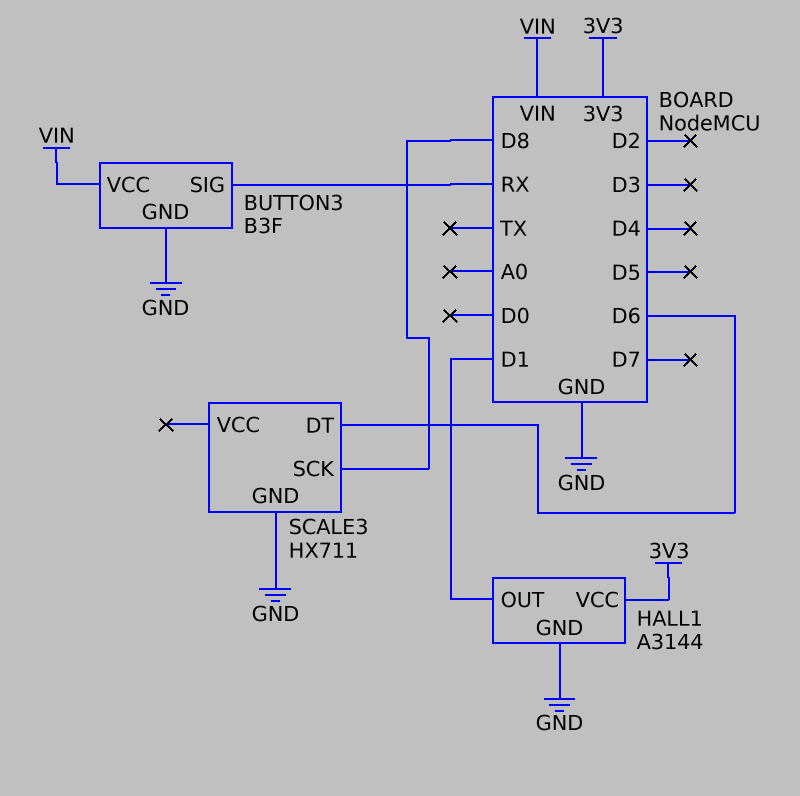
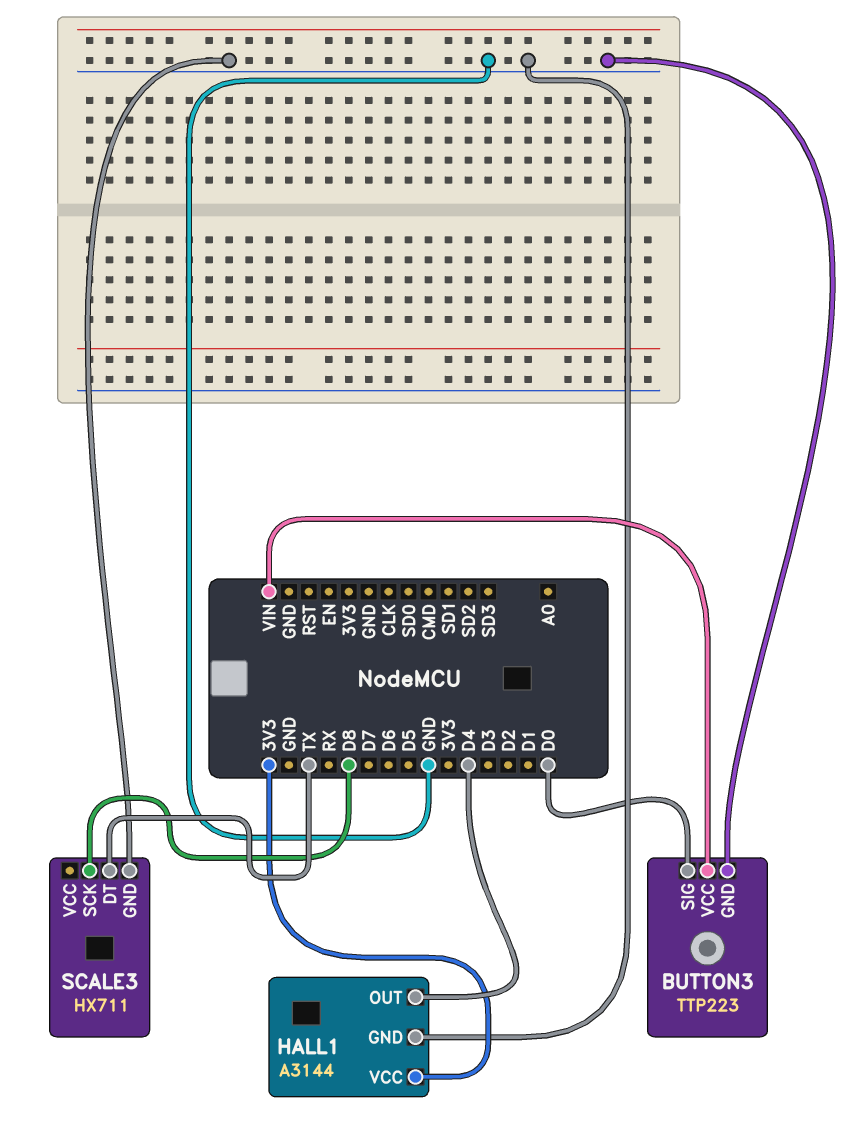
BUTTON3: B3F -> TTP223
BUTTON3 pin SIG: RX -> D0
HALL1 pin OUT: D1 -> D4
SCALE3 pin DT: D6 -> TX

